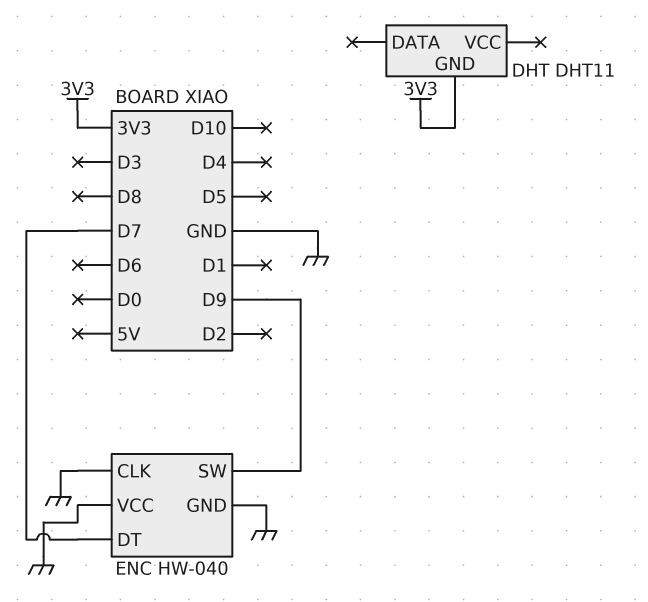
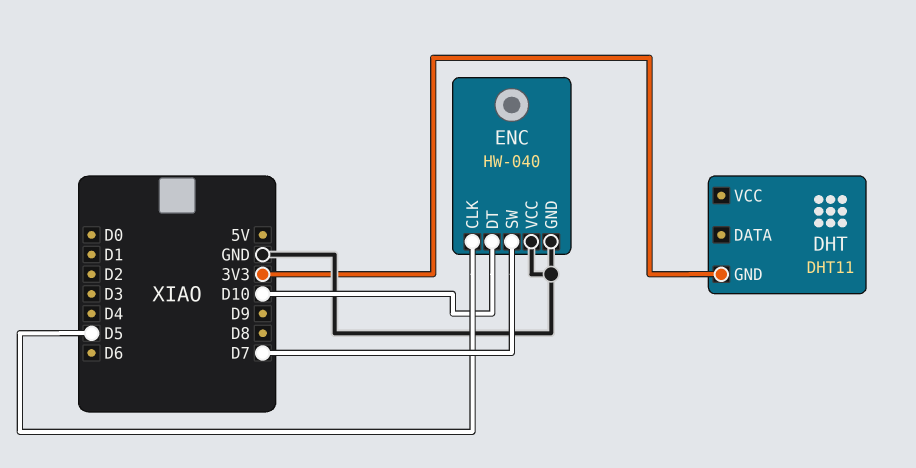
ENC pin CLK: GND -> D5
ENC pin DT: D7 -> D10
ENC pin SW: D9 -> D7

